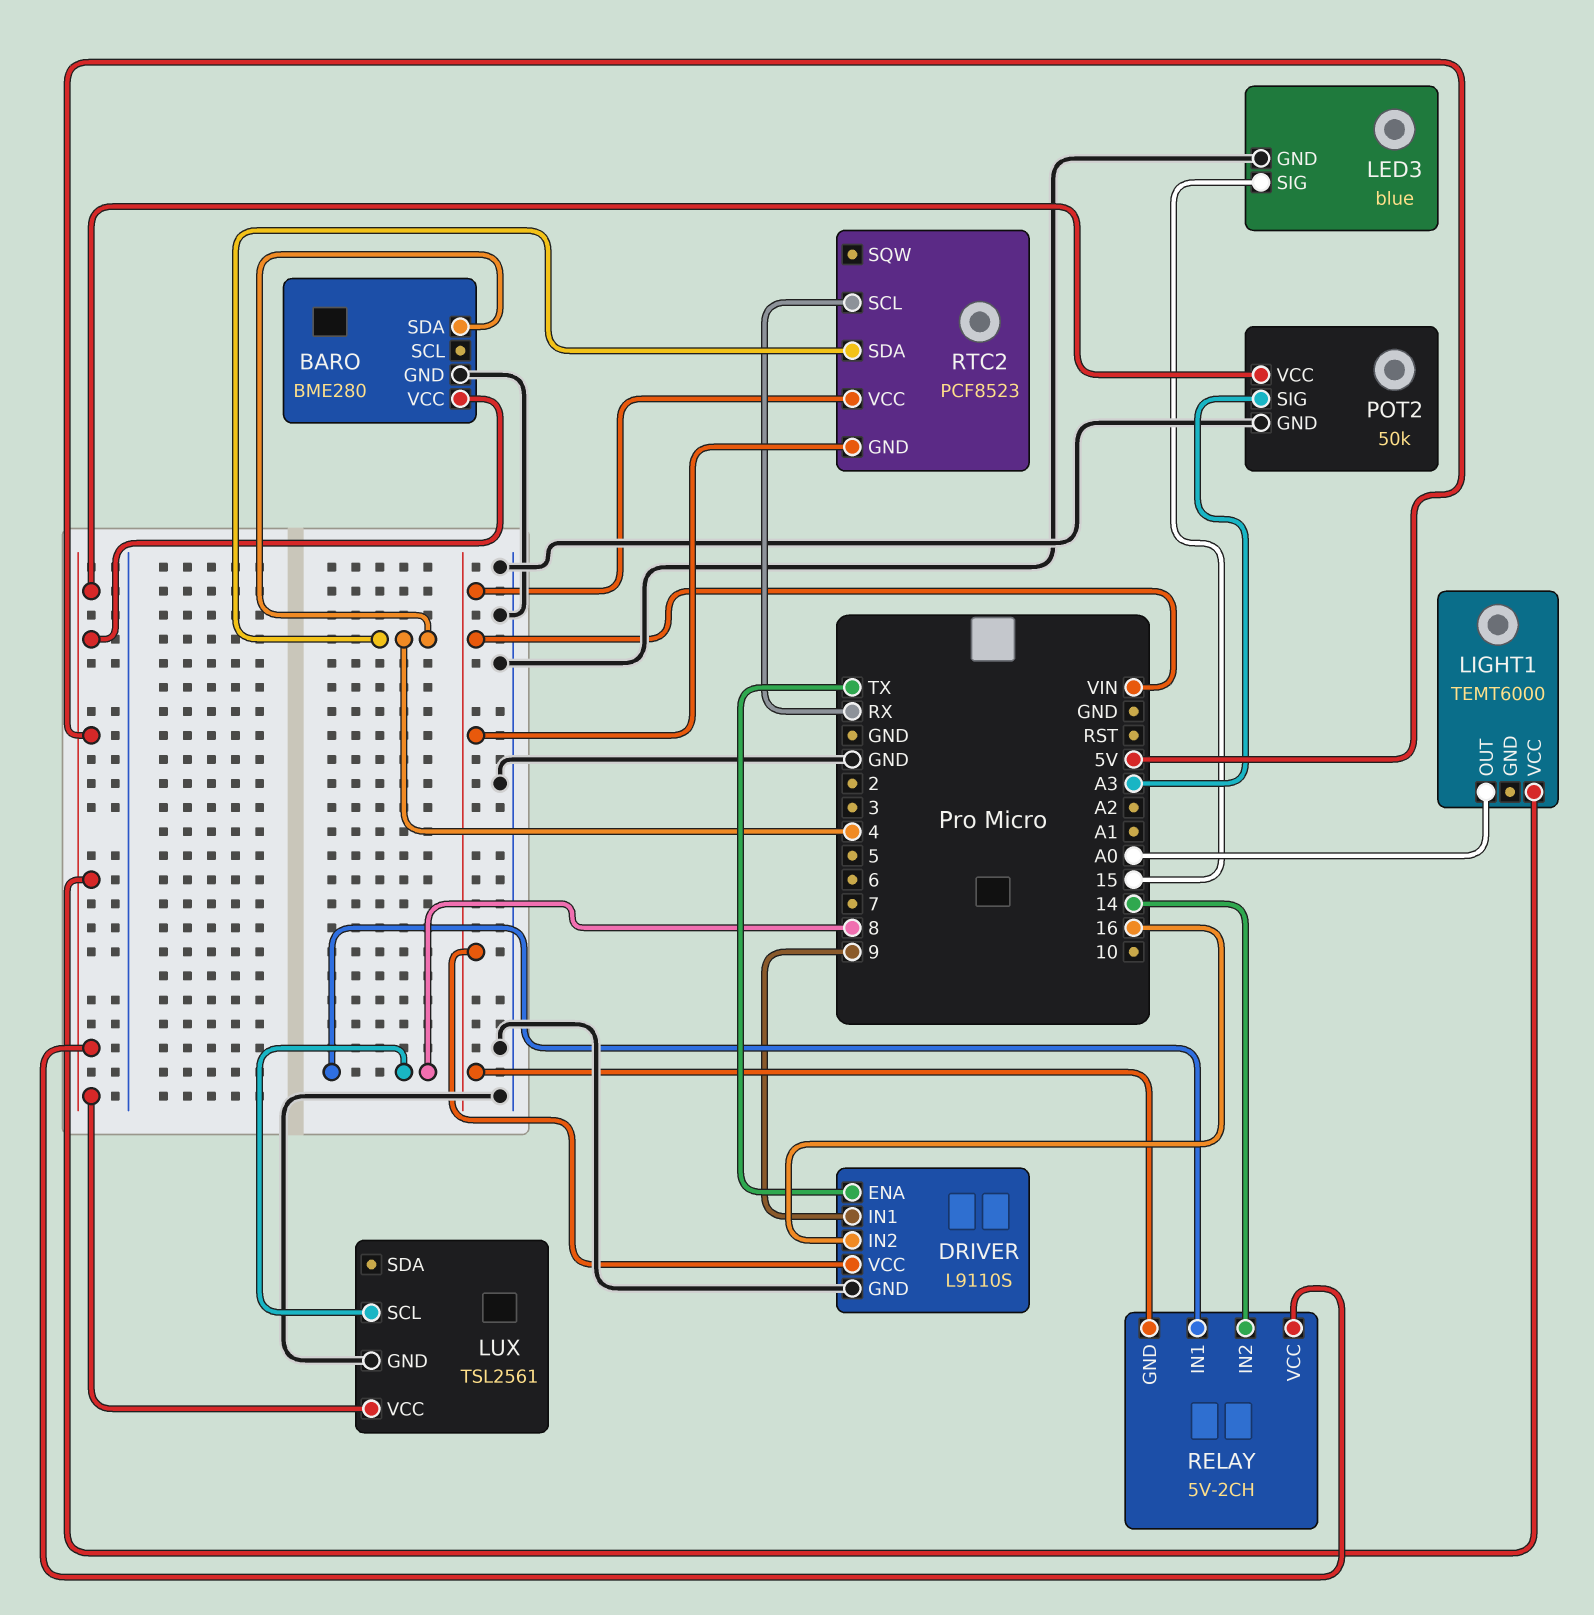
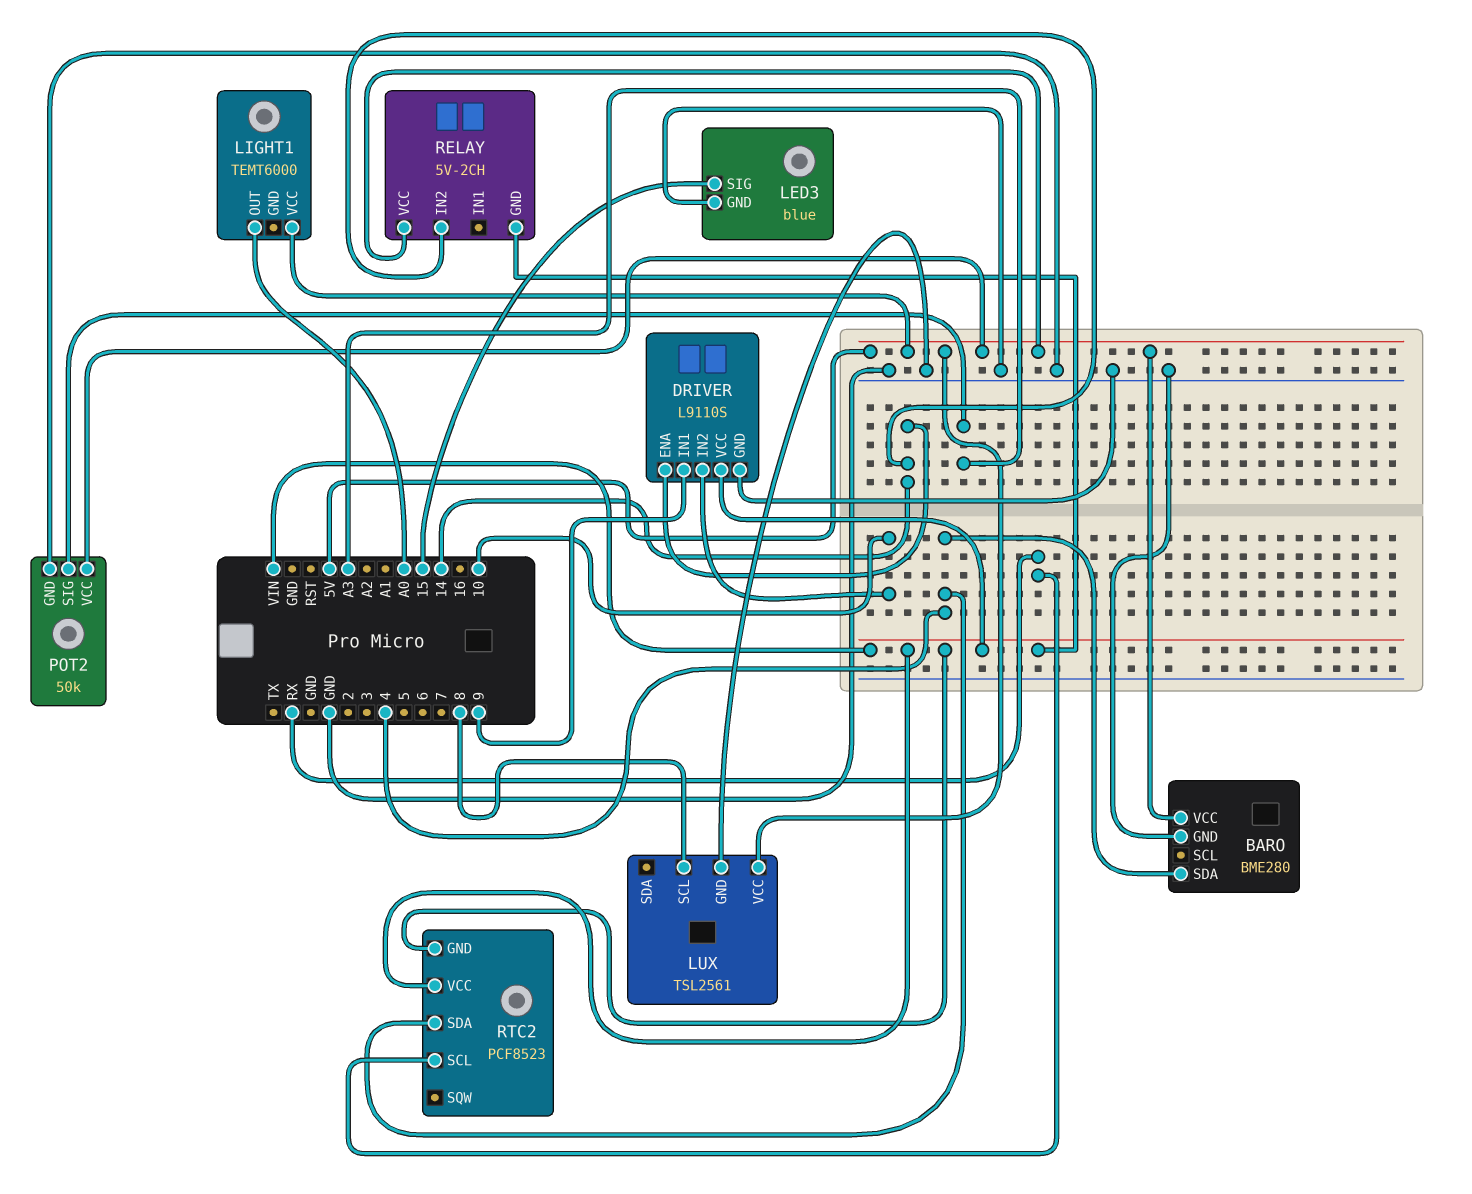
DRIVER pin ENA: TX -> 14
DRIVER pin IN2: 16 -> 10
RELAY pin IN1: 8 -> none

